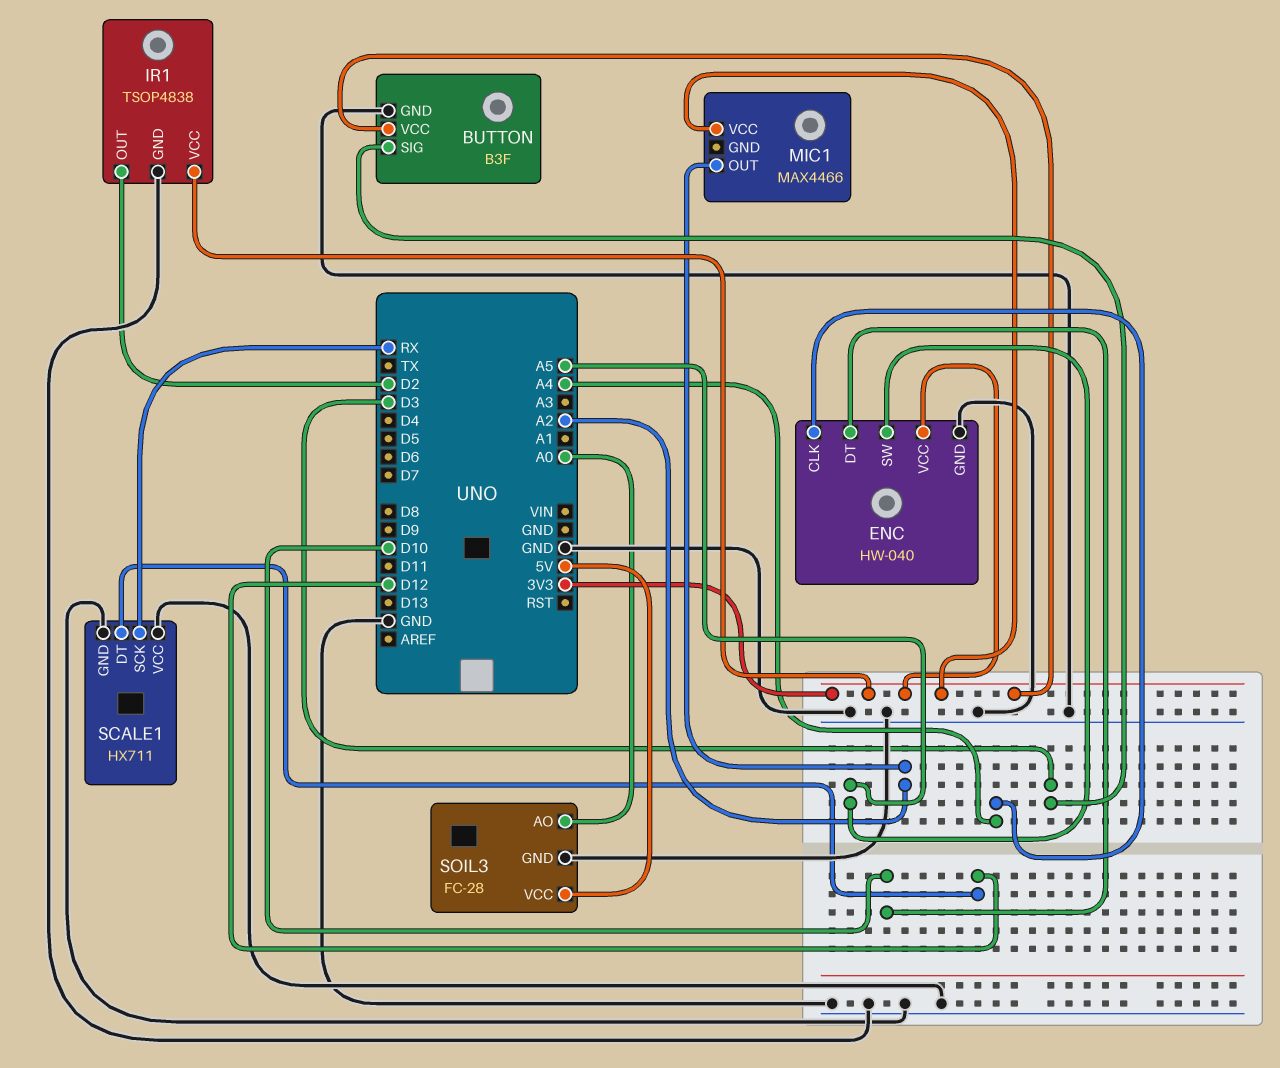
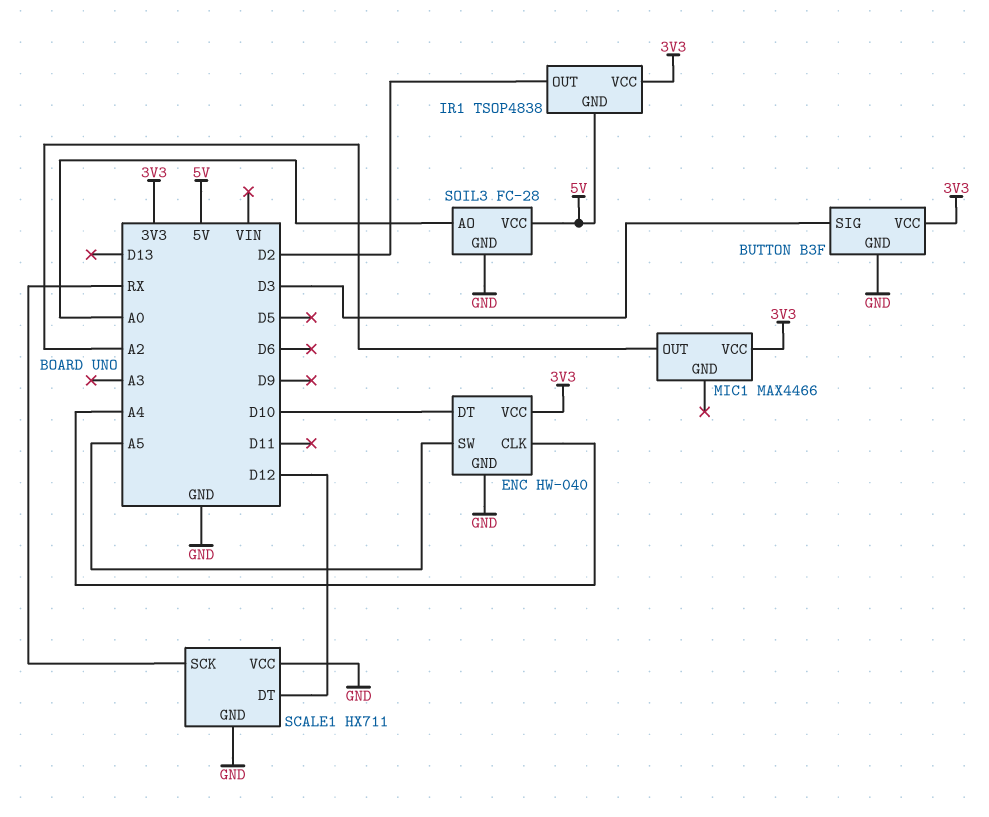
IR1 pin GND: GND -> 5V

